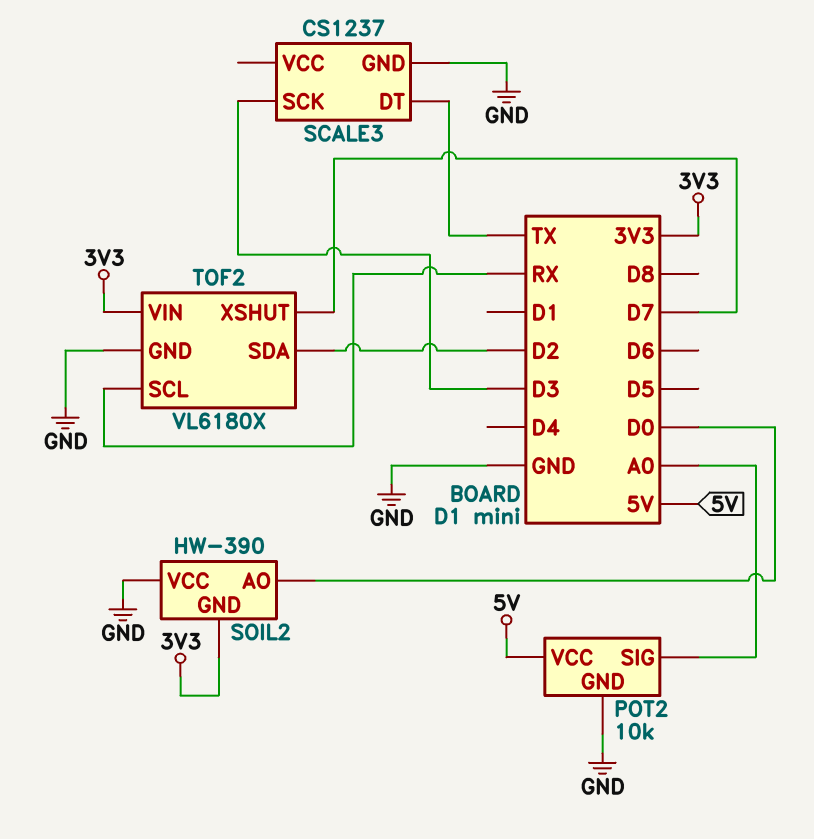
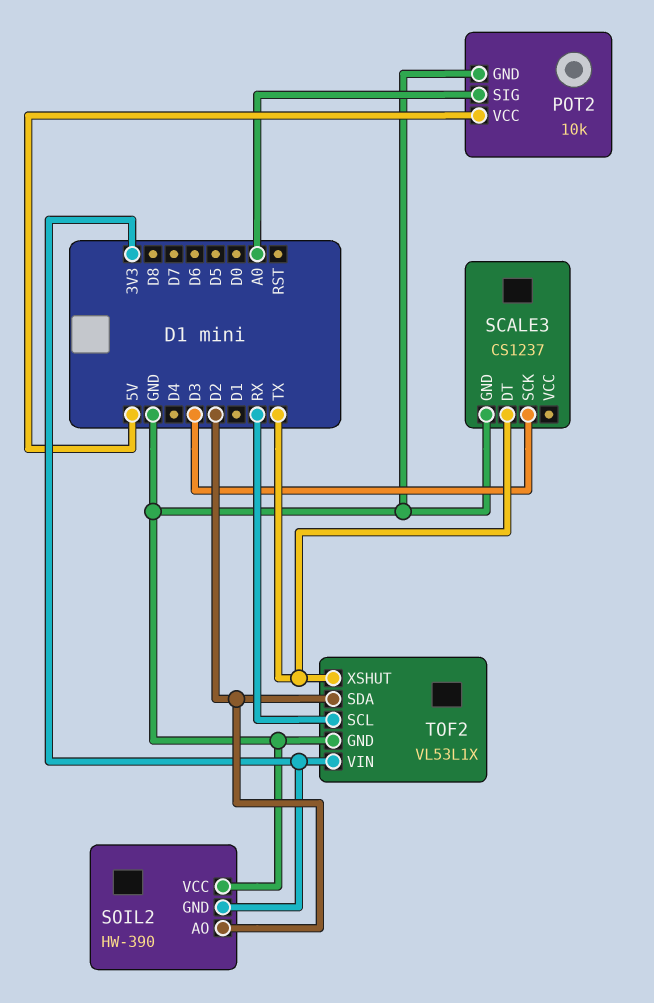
SOIL2 pin AO: D0 -> D2
TOF2: VL6180X -> VL53L1X
TOF2 pin XSHUT: D7 -> TX

